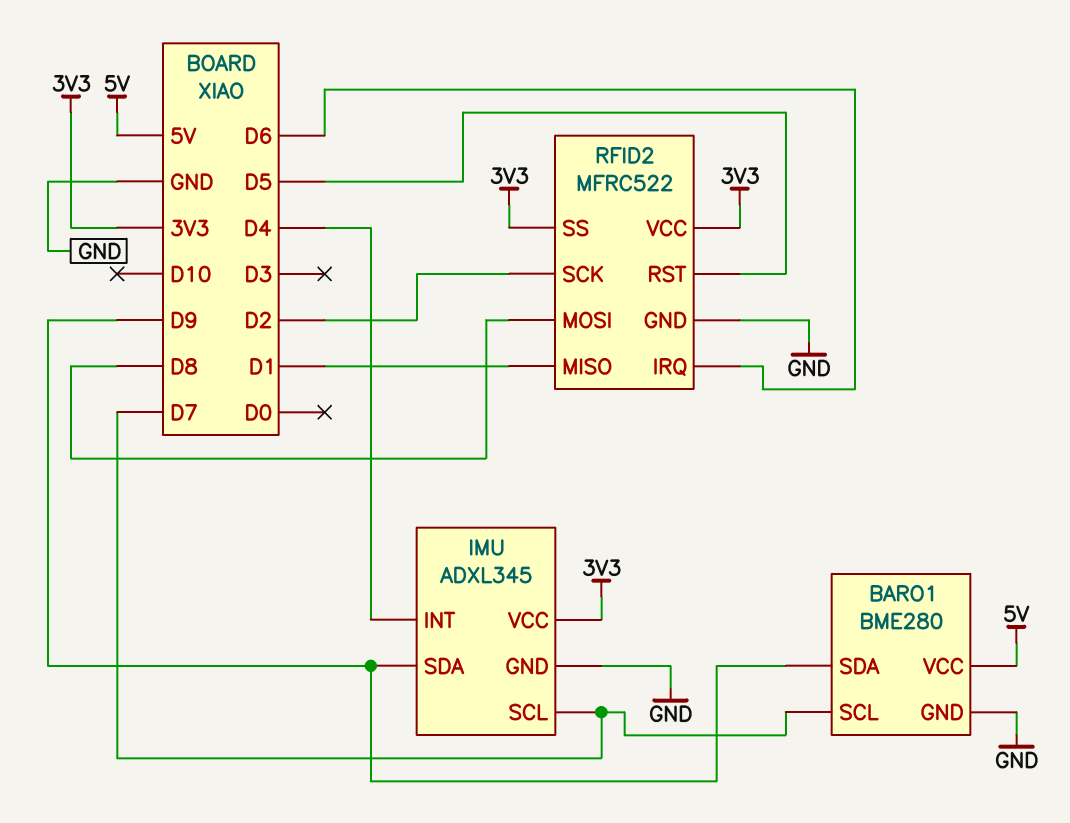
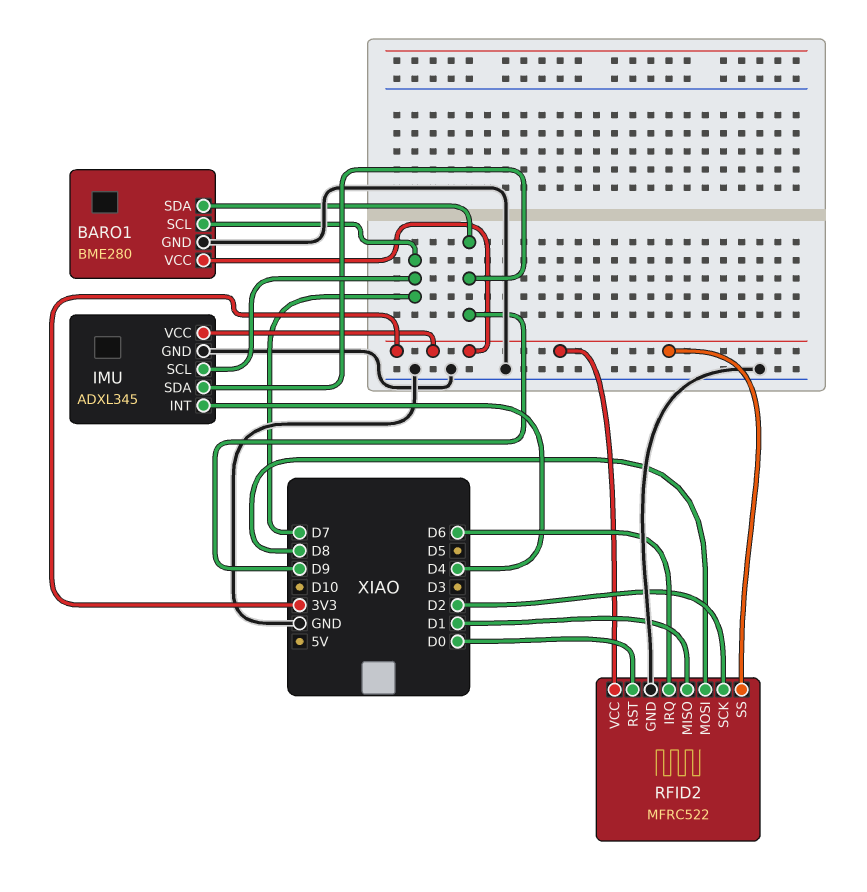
BARO1 pin VCC: 5V -> 3V3
RFID2 pin RST: D5 -> D0

